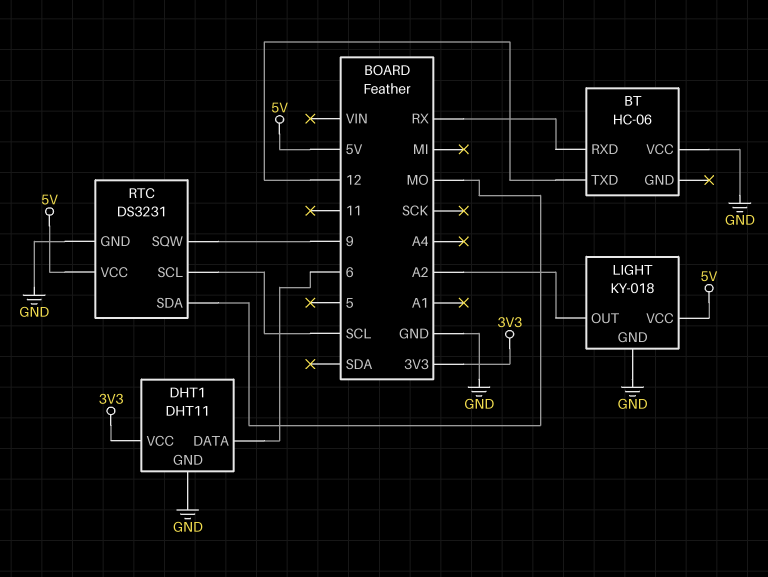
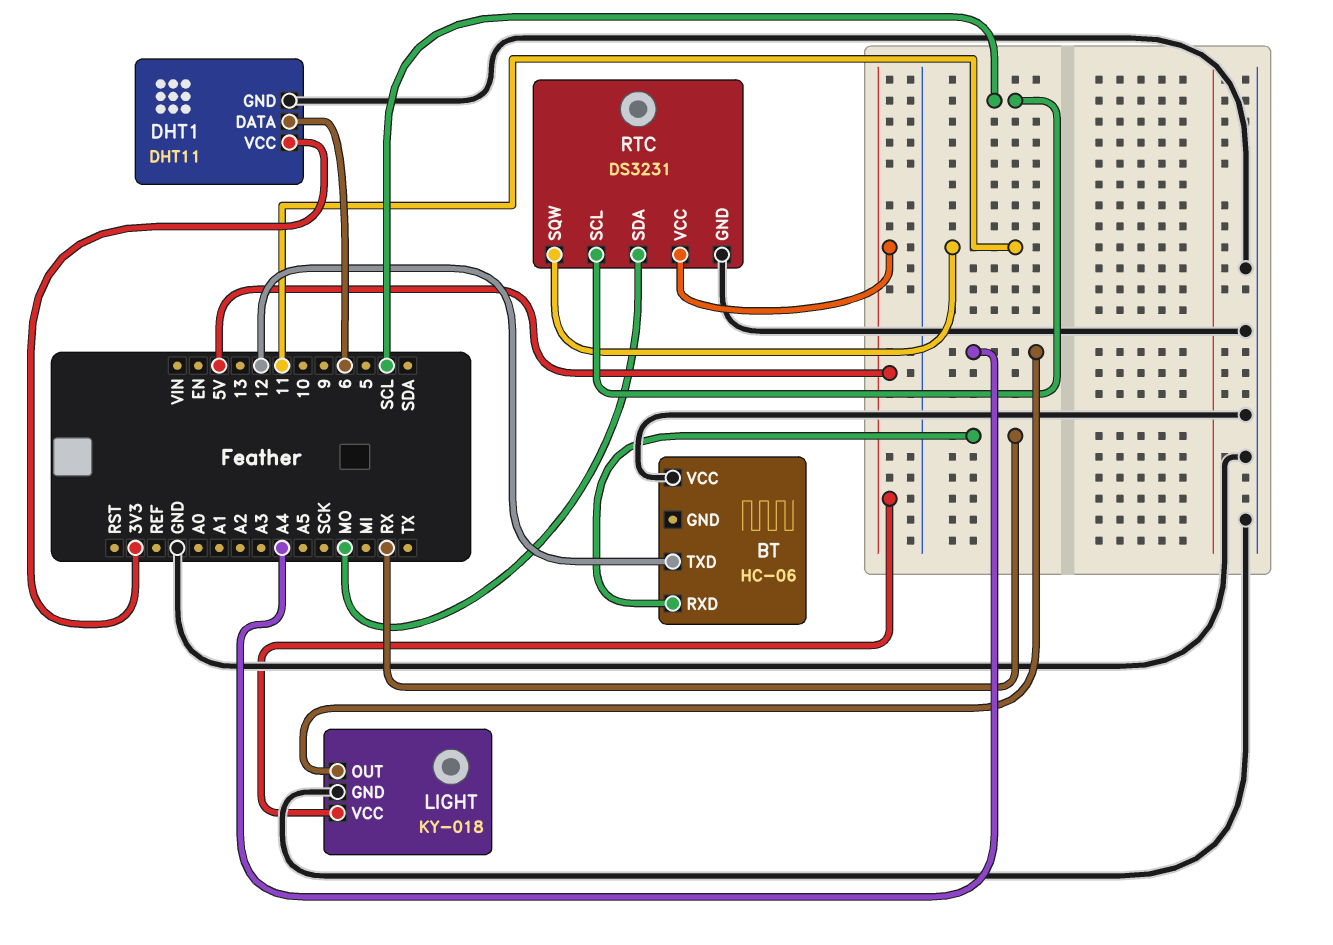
LIGHT pin OUT: A2 -> A4
RTC pin SQW: 9 -> 11

